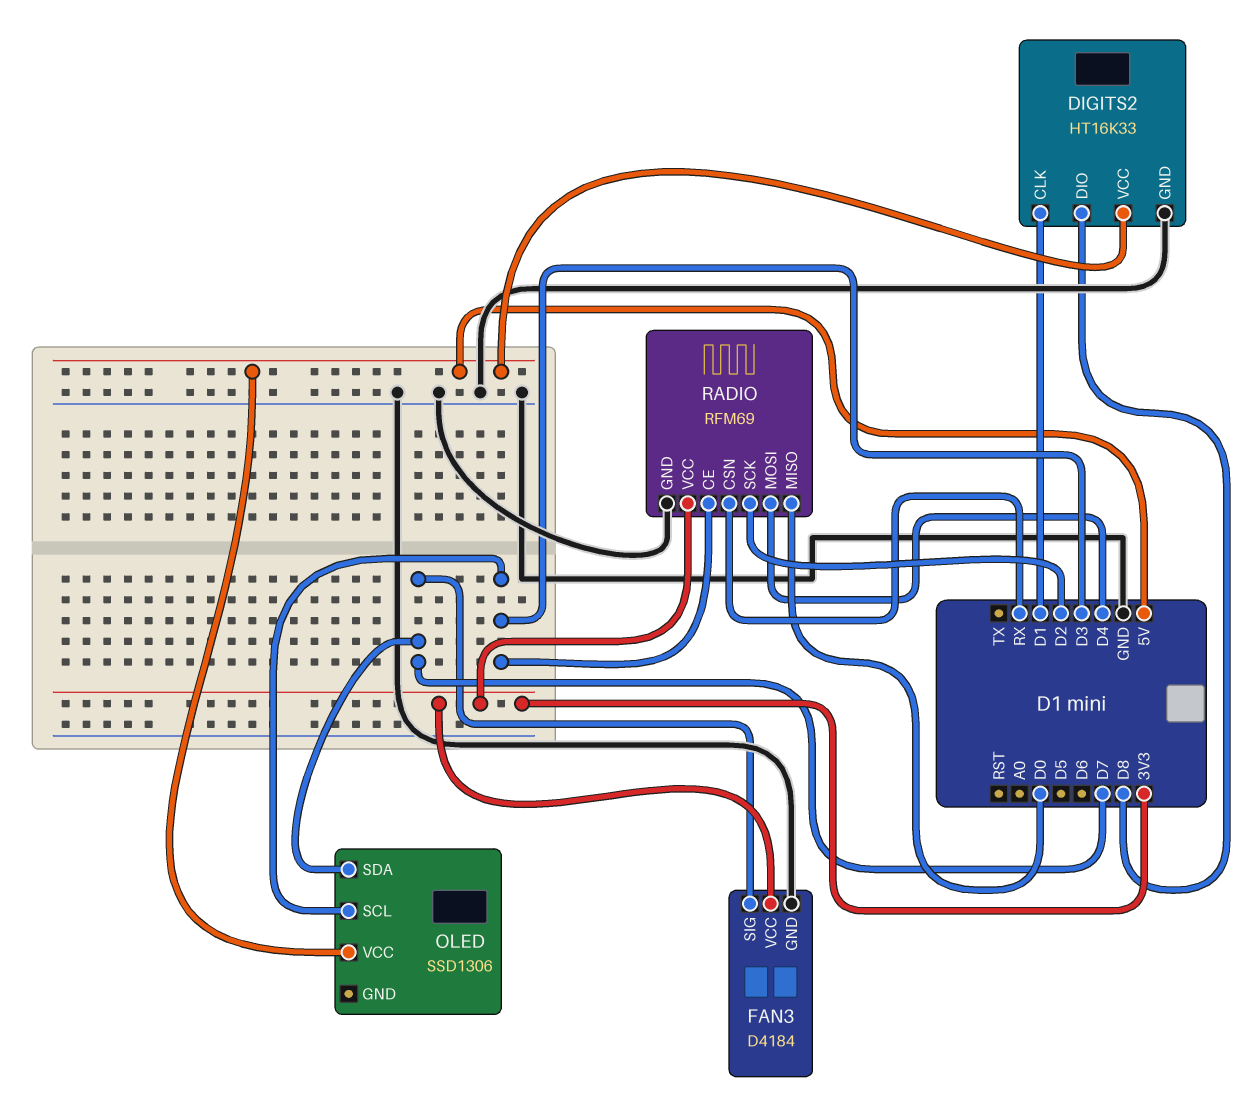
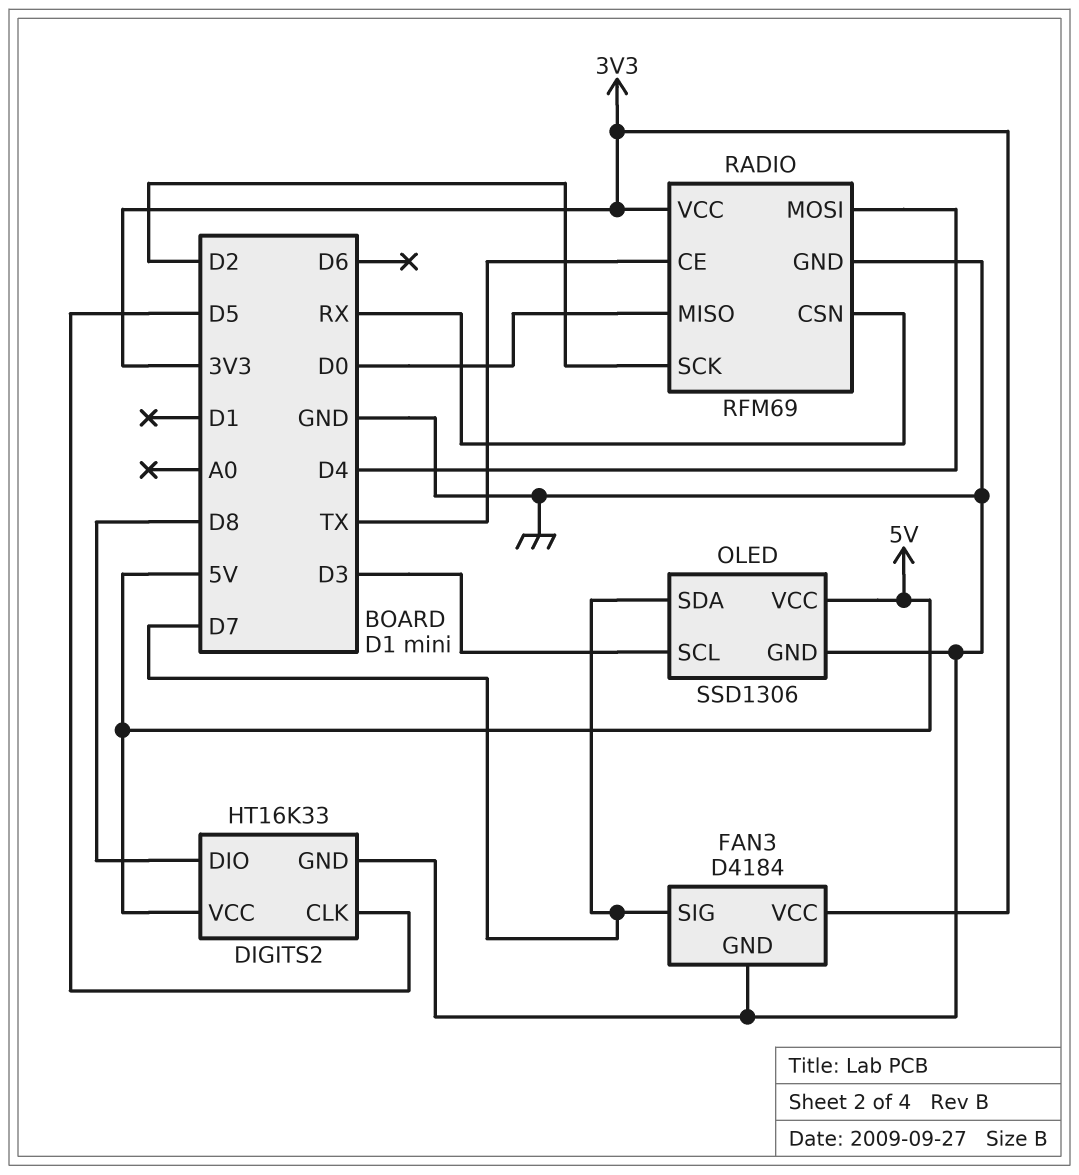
DIGITS2 pin CLK: D1 -> D5
OLED pin GND: none -> GND
RADIO pin CE: D3 -> TX

